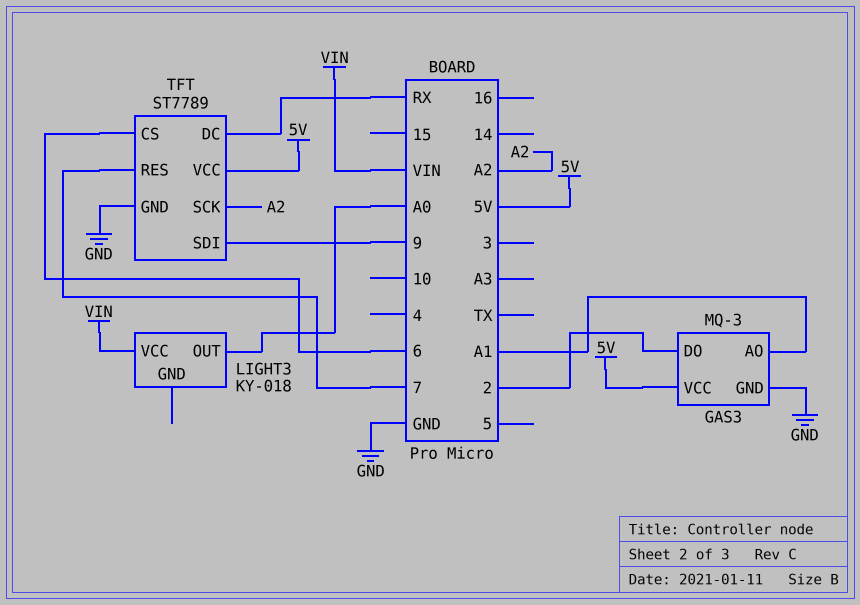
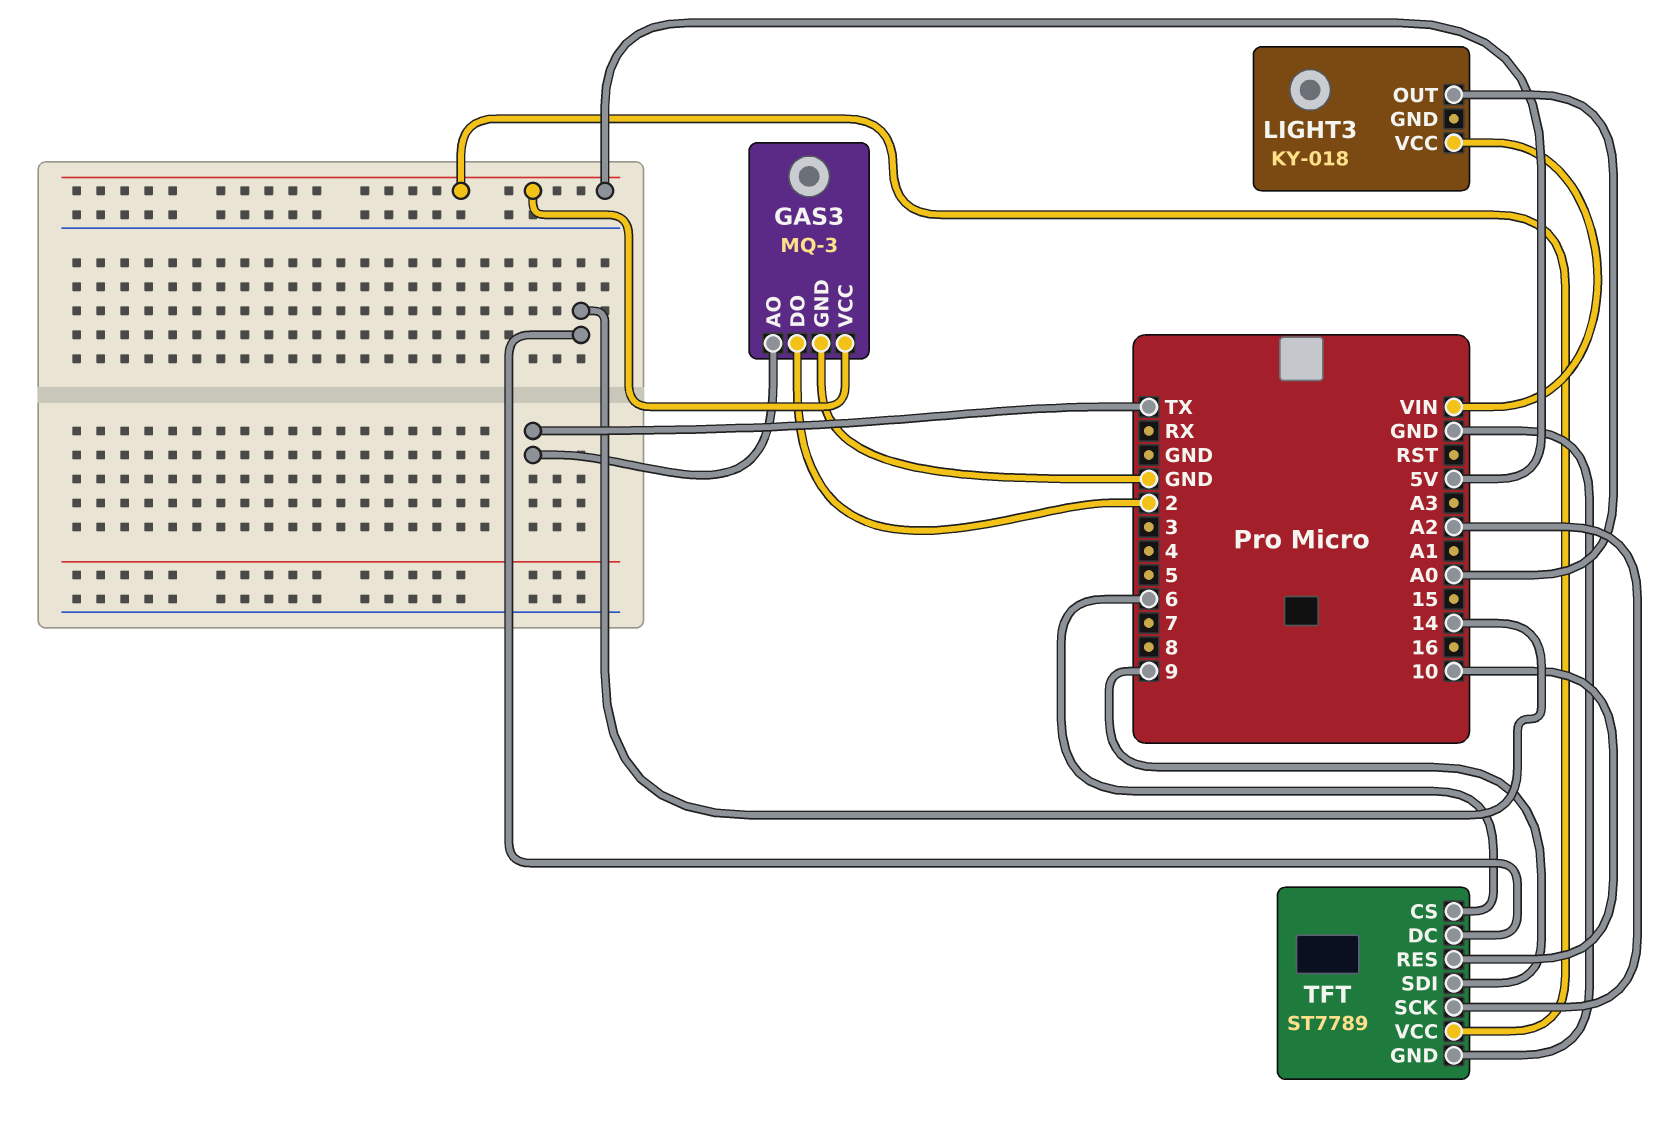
GAS3 pin AO: A1 -> TX
TFT pin DC: RX -> 14
TFT pin RES: 7 -> 10

